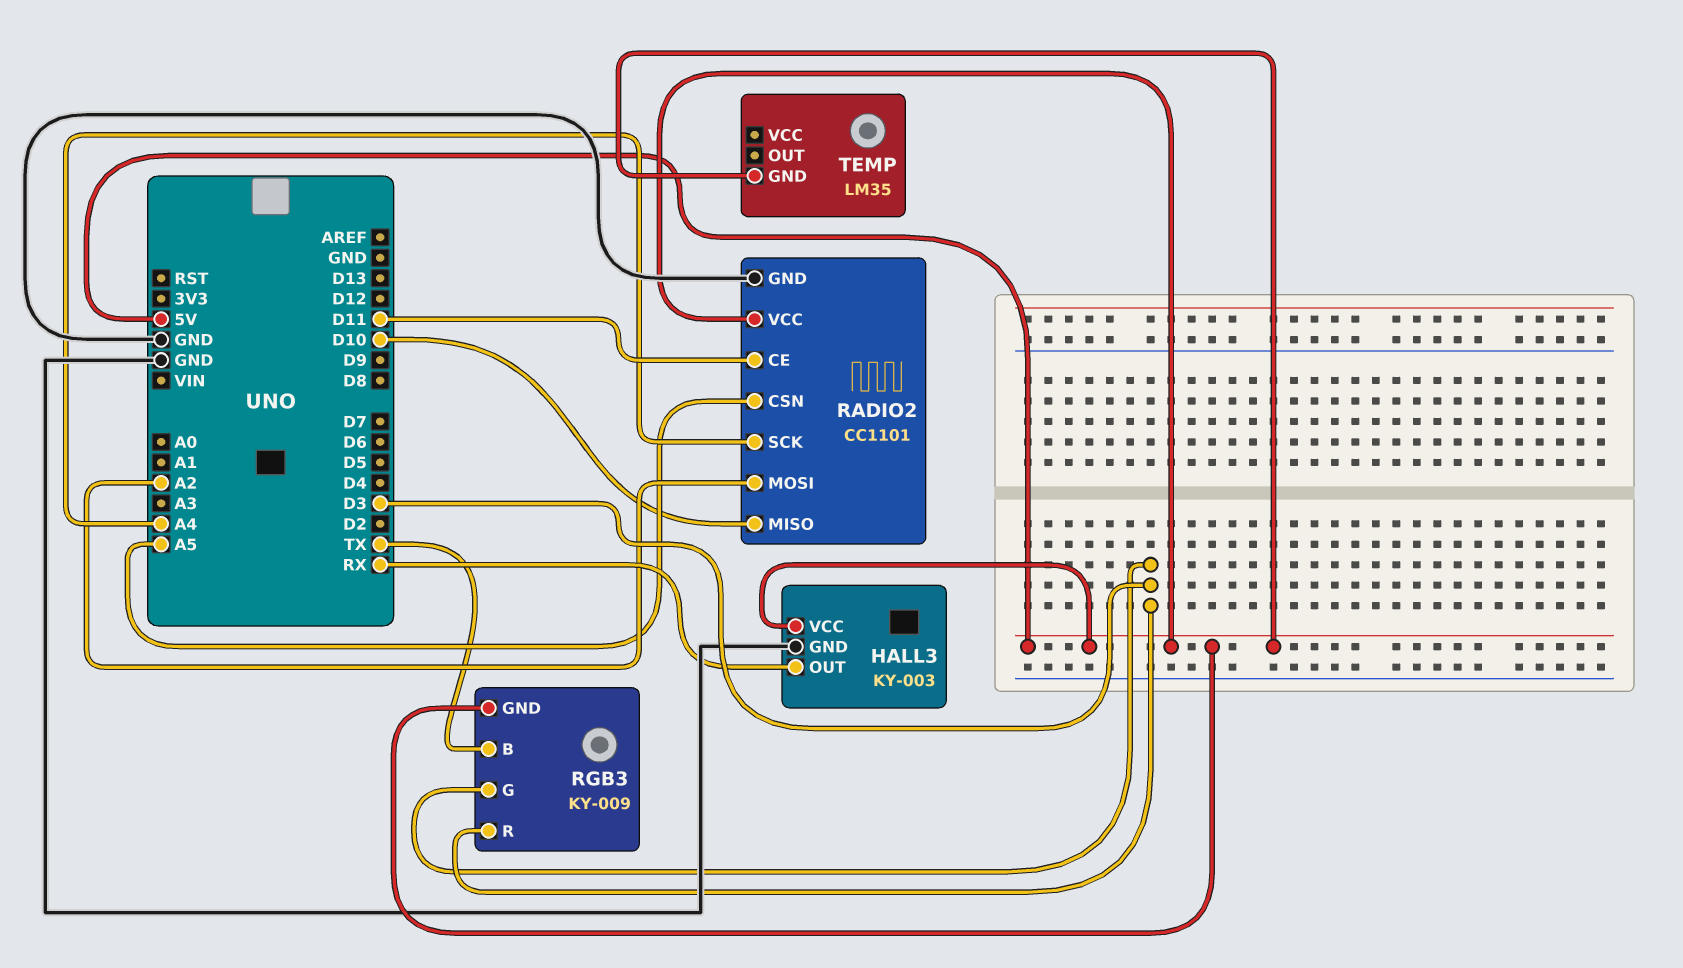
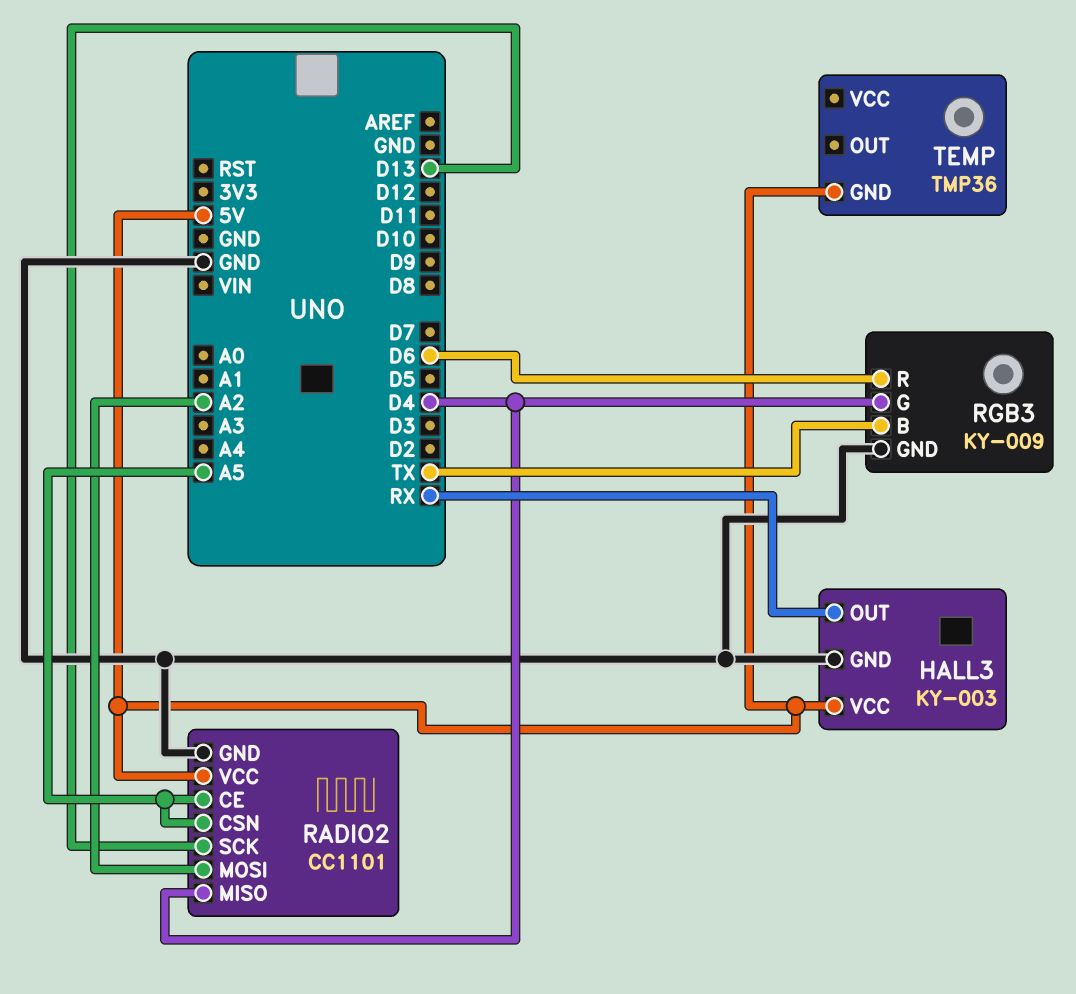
RADIO2 pin CE: D11 -> A5
RADIO2 pin MISO: D10 -> D4
RADIO2 pin SCK: A4 -> D13
RGB3 pin G: D3 -> D4
RGB3 pin GND: 5V -> GND
RGB3 pin R: D3 -> D6
TEMP: LM35 -> TMP36

